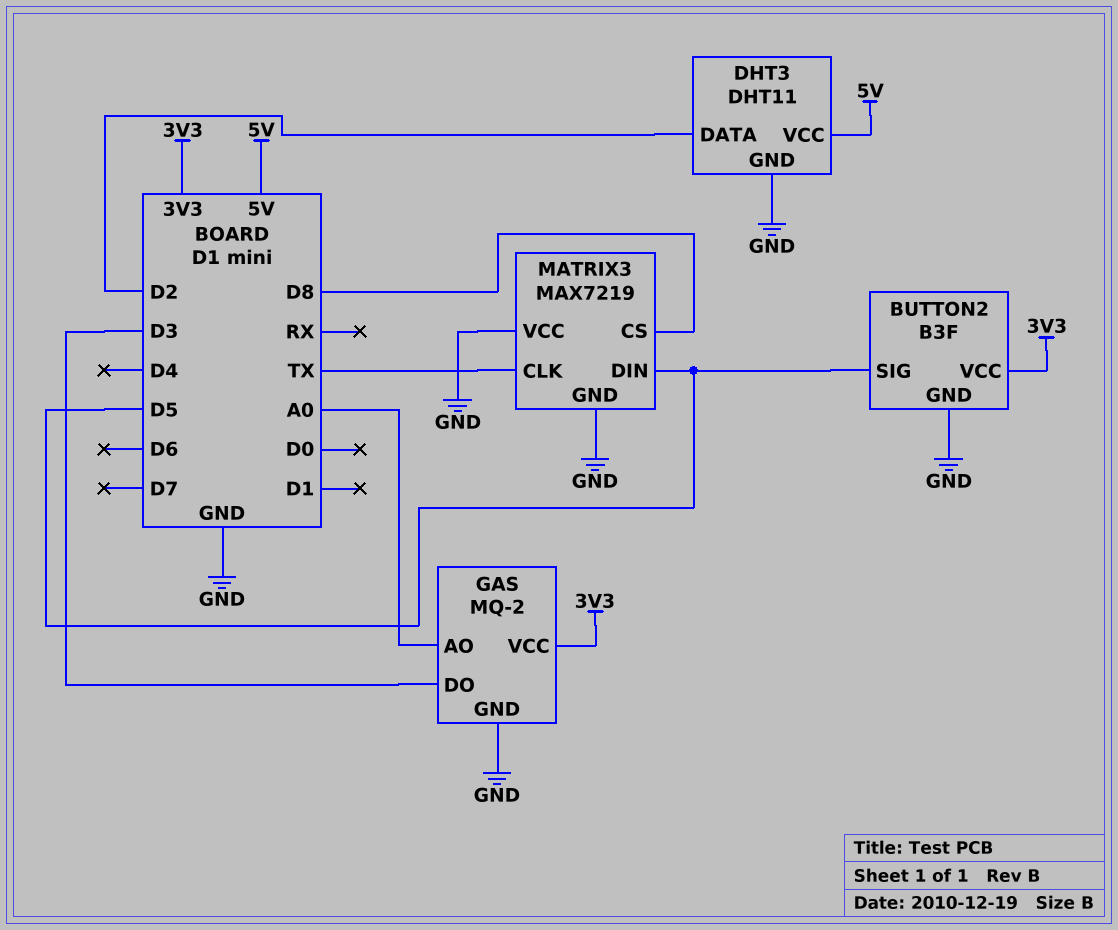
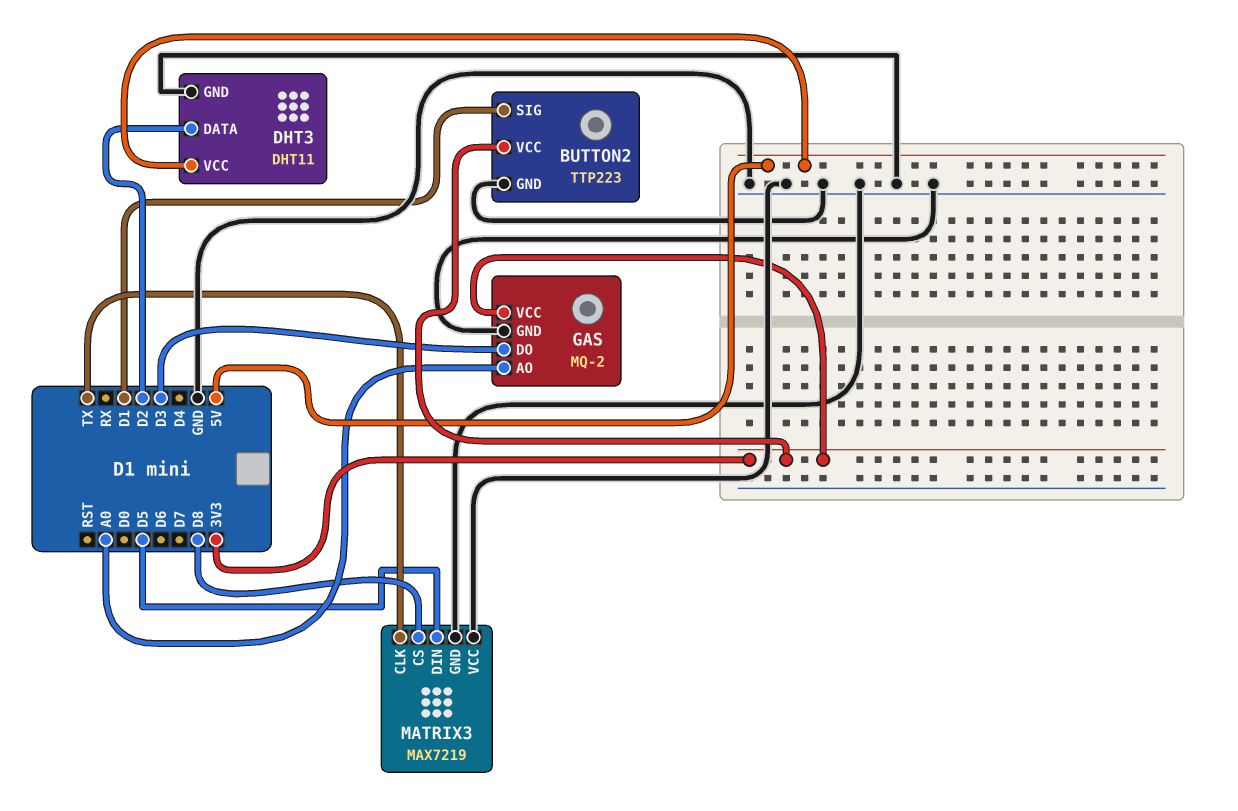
BUTTON2: B3F -> TTP223
BUTTON2 pin SIG: D5 -> D1

